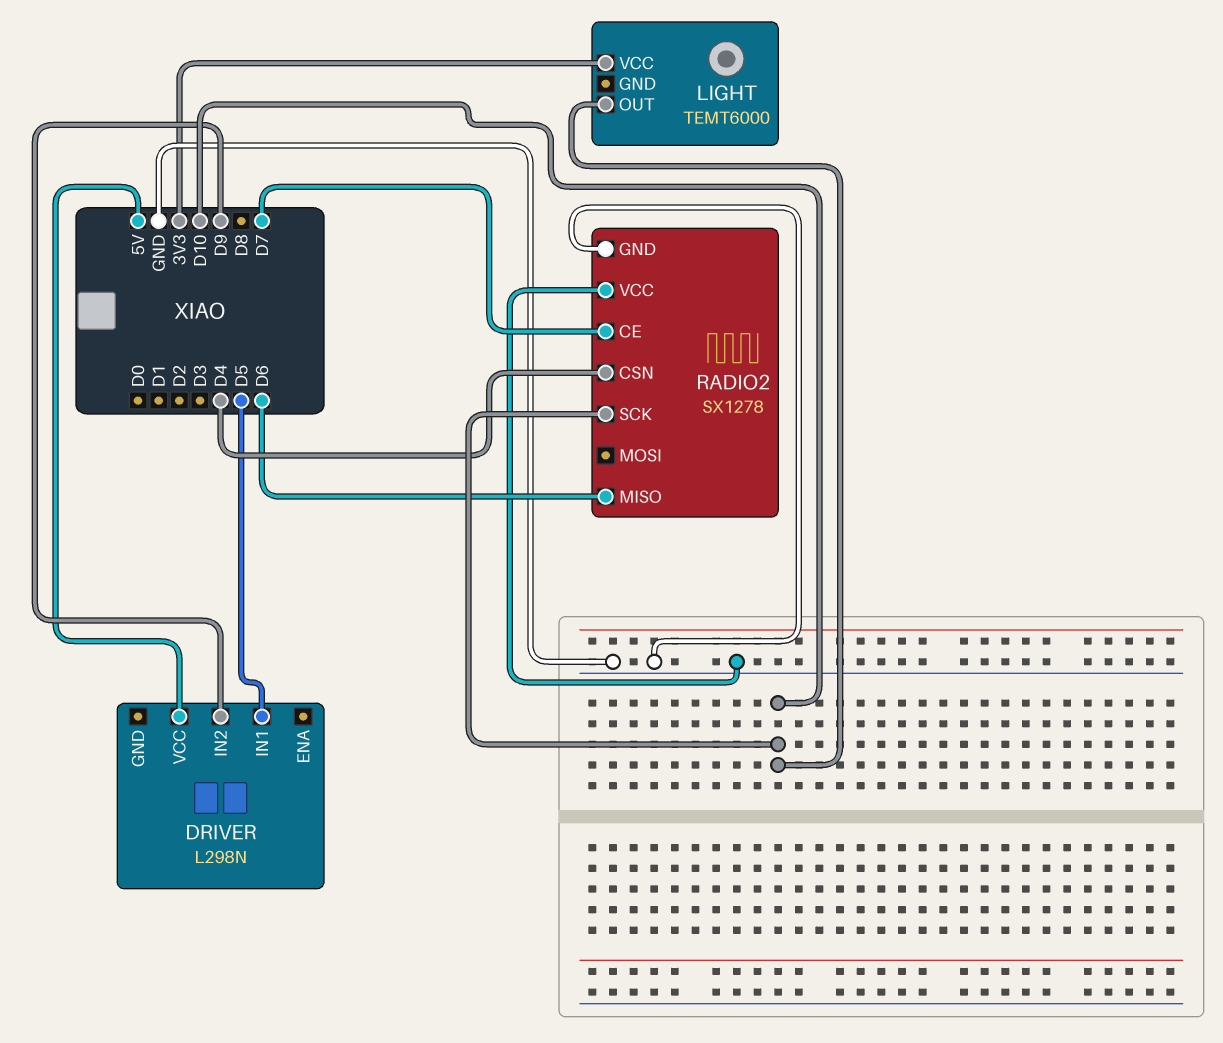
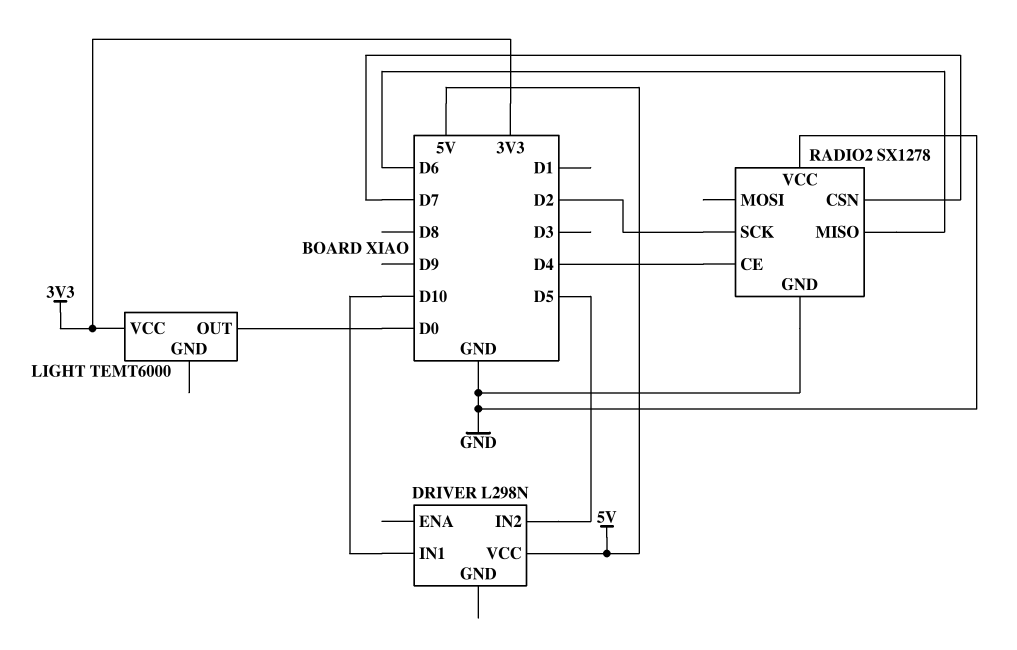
DRIVER pin IN1: D5 -> D10
DRIVER pin IN2: D9 -> D5
LIGHT pin OUT: D10 -> D0
RADIO2 pin CE: D7 -> D4
RADIO2 pin CSN: D4 -> D7
RADIO2 pin SCK: D10 -> D2

